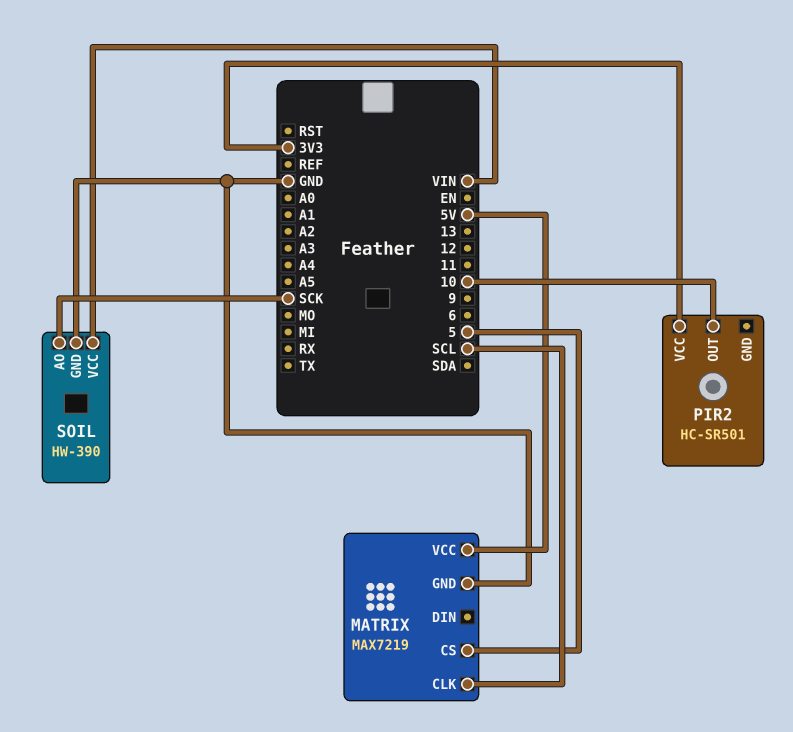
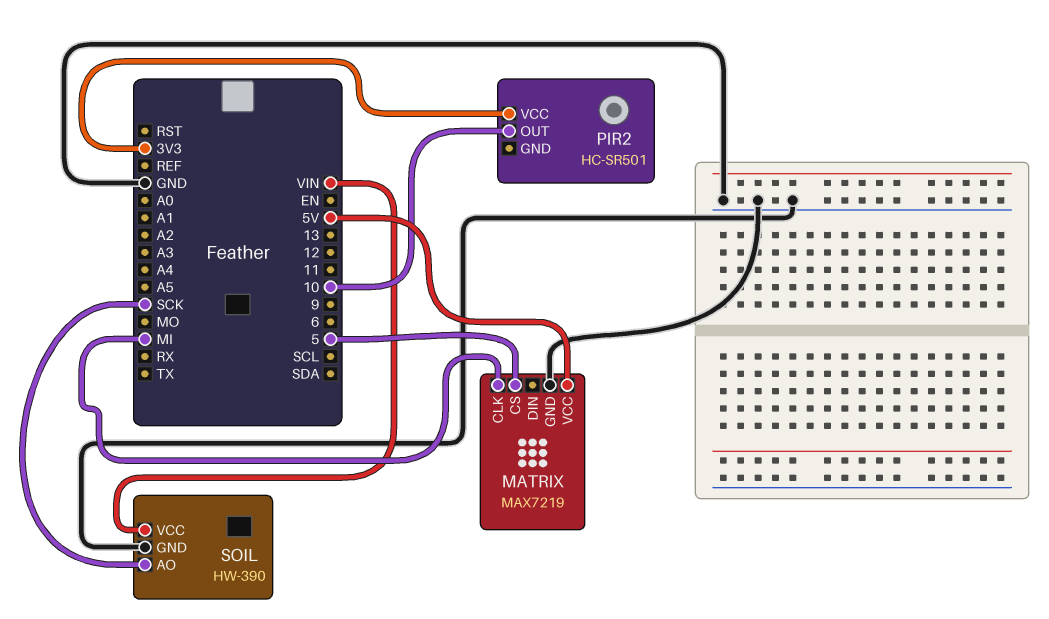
MATRIX pin CLK: SCL -> MI

